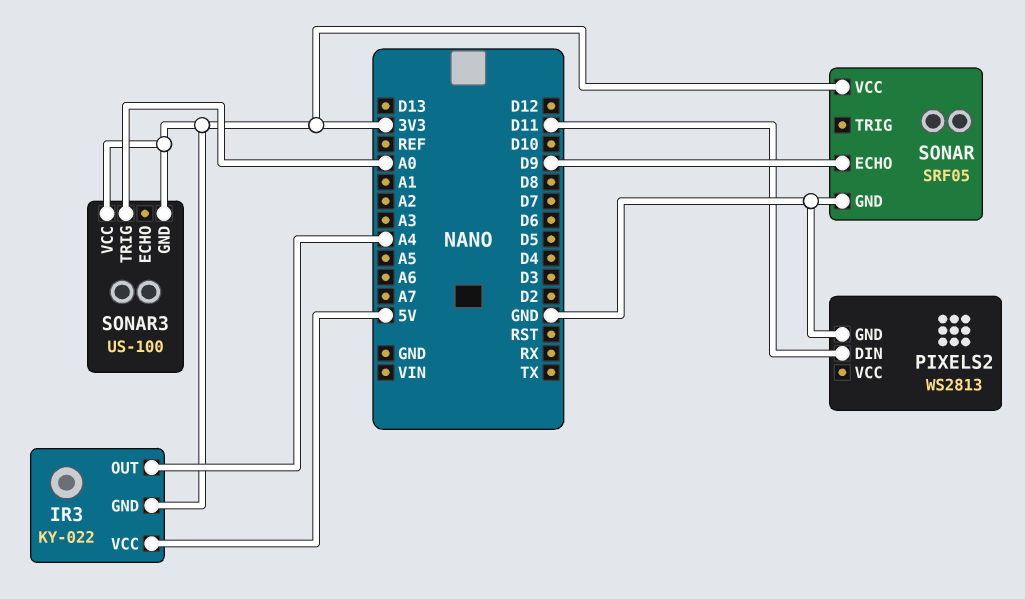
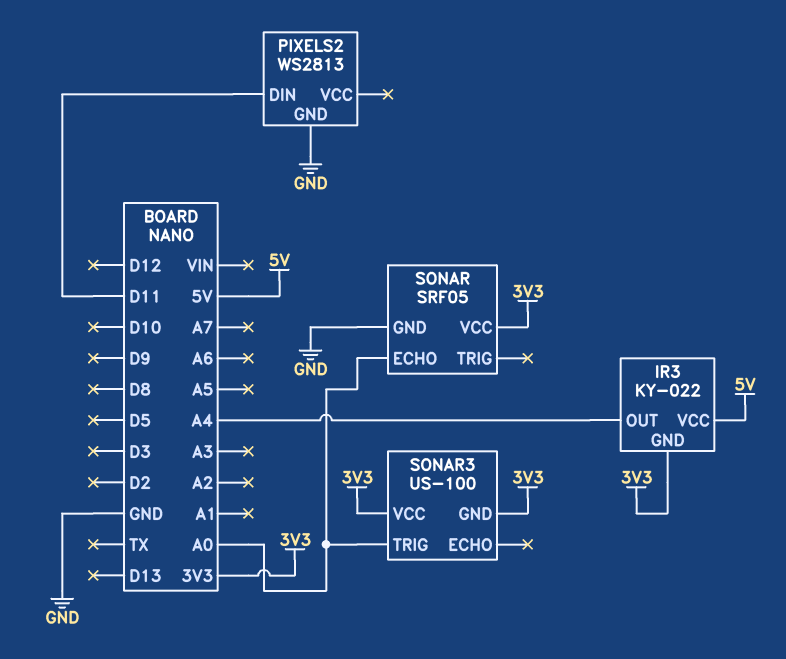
SONAR pin ECHO: D9 -> A0

